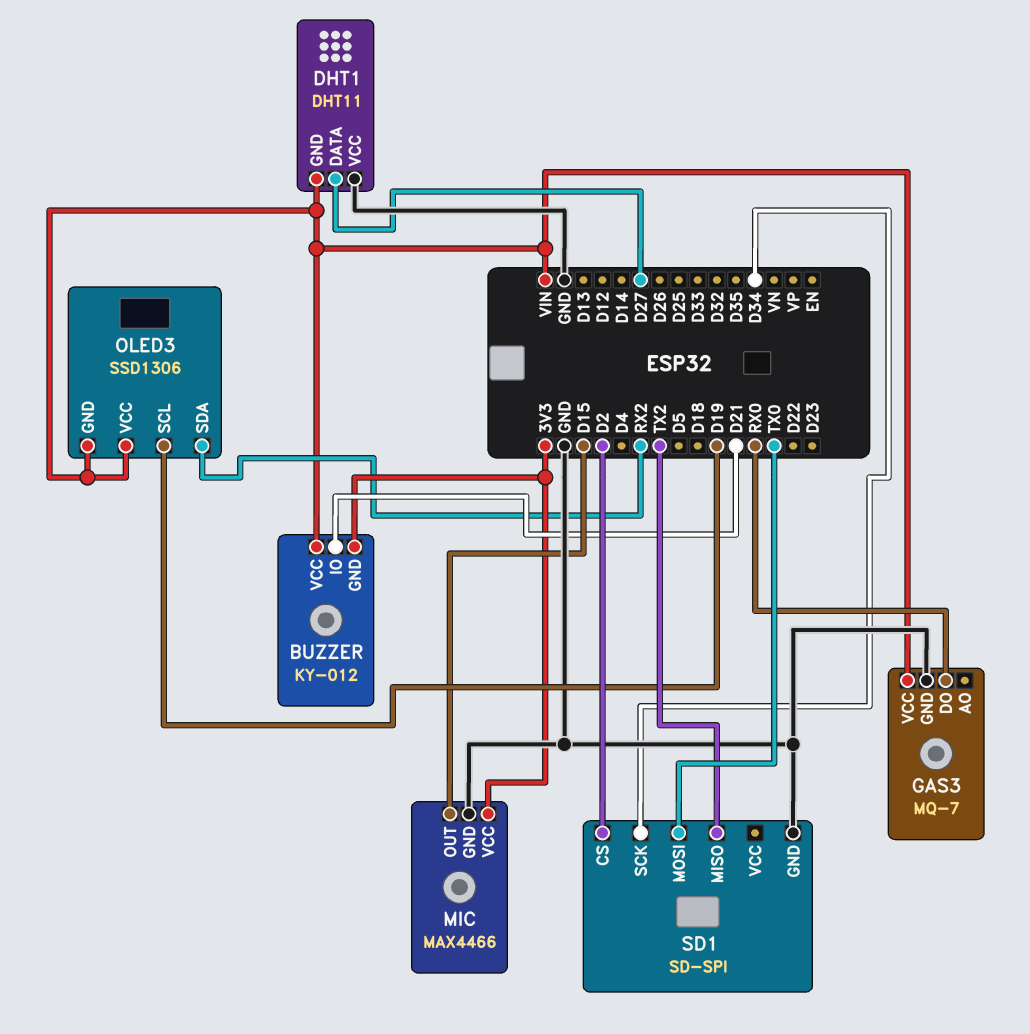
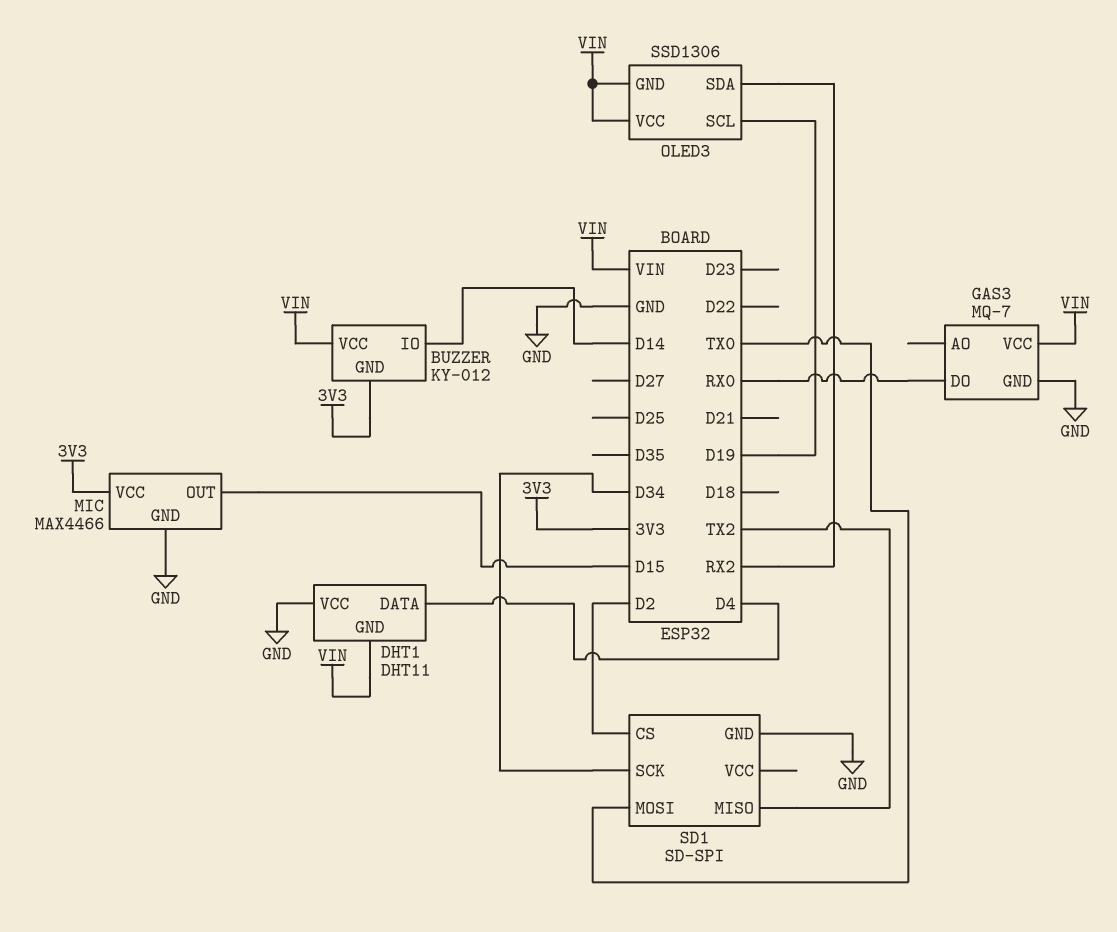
BUZZER pin IO: D21 -> D14
DHT1 pin DATA: D27 -> D4

